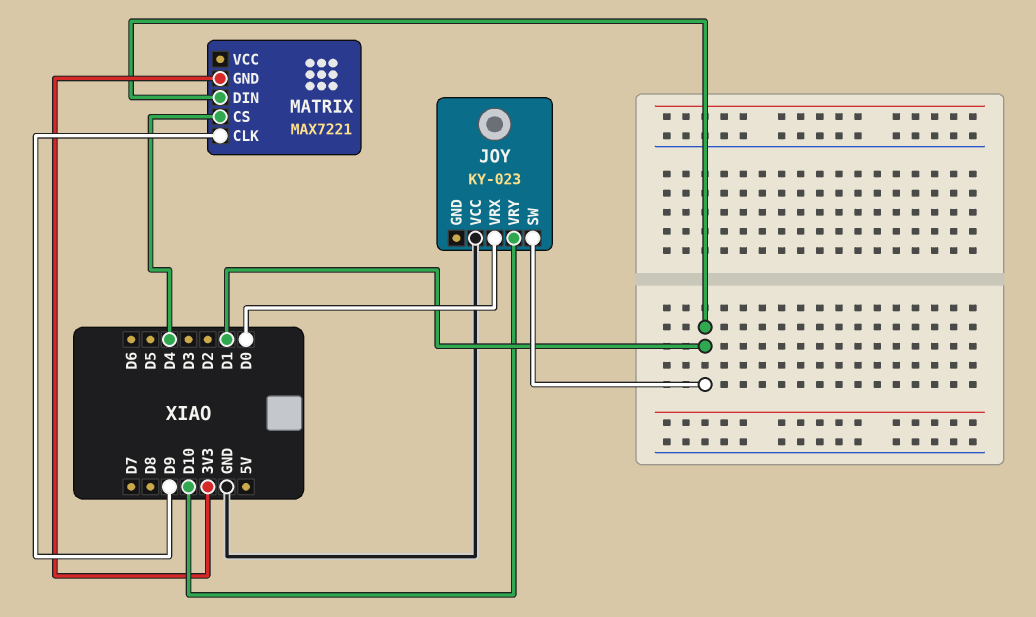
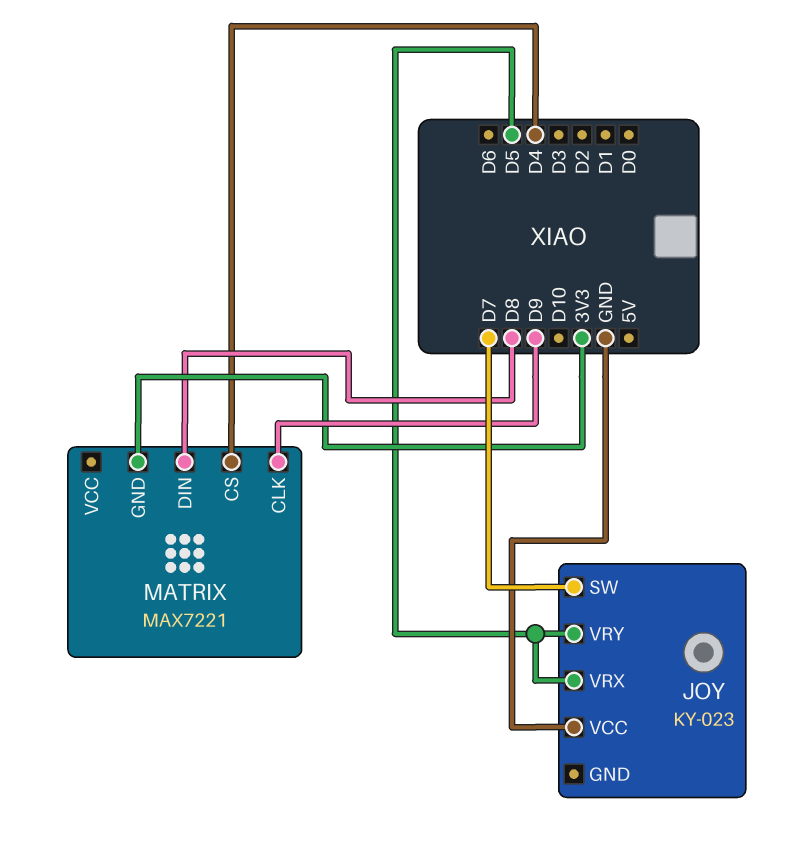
JOY pin SW: D1 -> D7
JOY pin VRX: D0 -> D5
JOY pin VRY: D10 -> D5
MATRIX pin DIN: D1 -> D8

